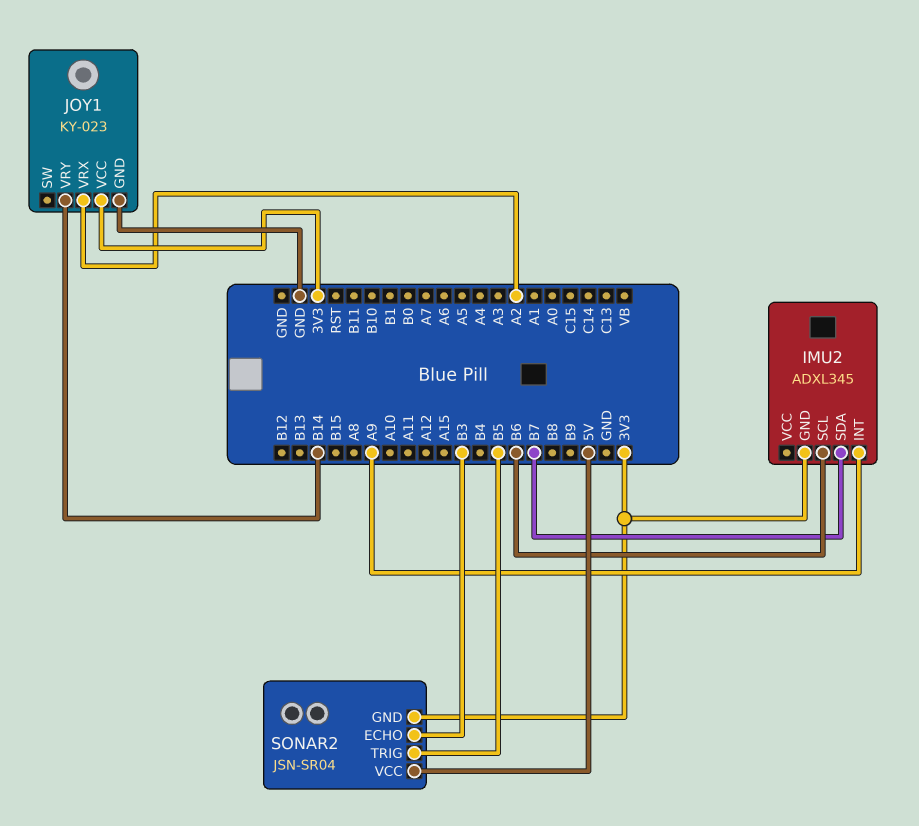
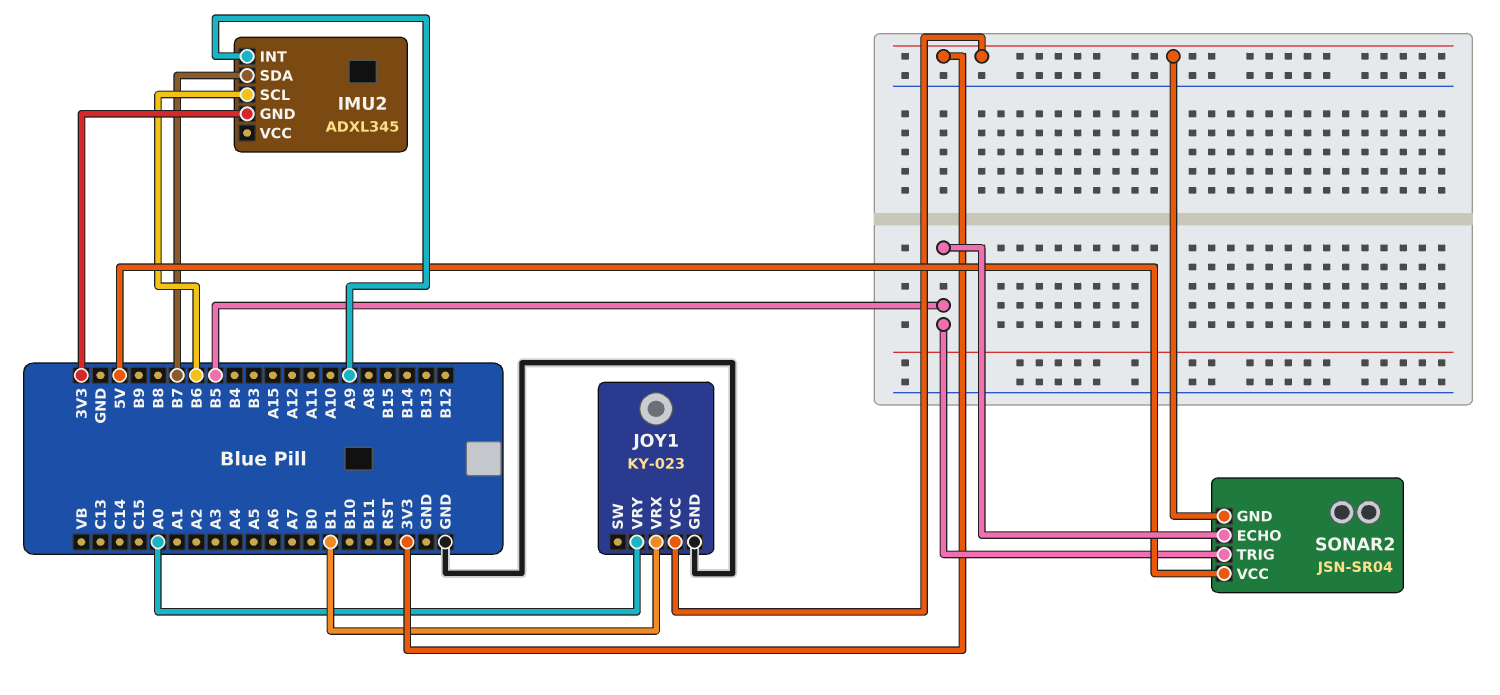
JOY1 pin VRX: A2 -> B1
JOY1 pin VRY: B14 -> A0
SONAR2 pin ECHO: B3 -> B5

